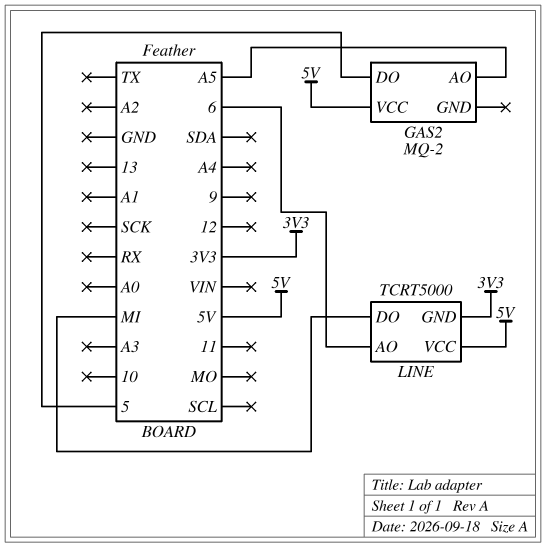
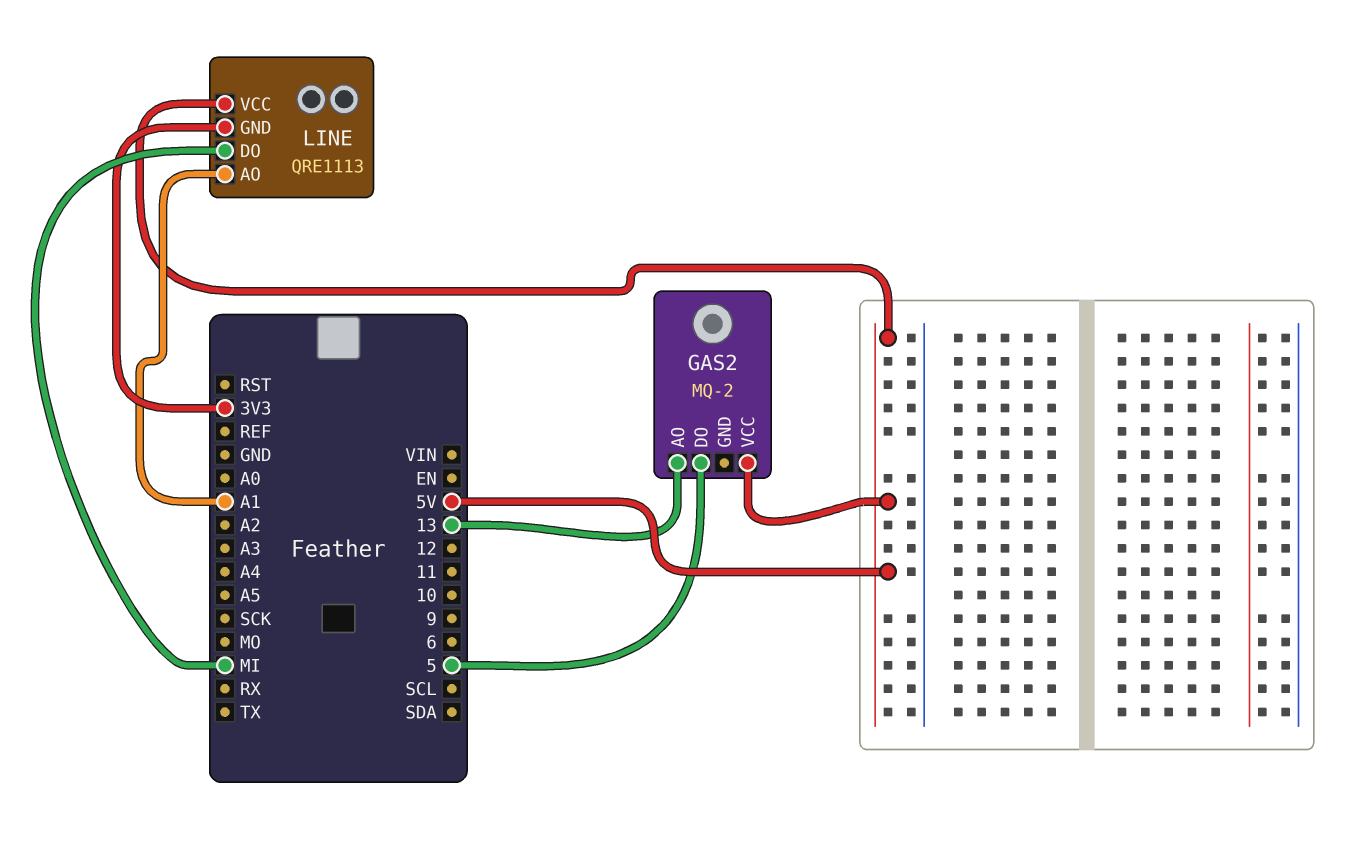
GAS2 pin AO: A5 -> 13
LINE: TCRT5000 -> QRE1113
LINE pin AO: 6 -> A1

